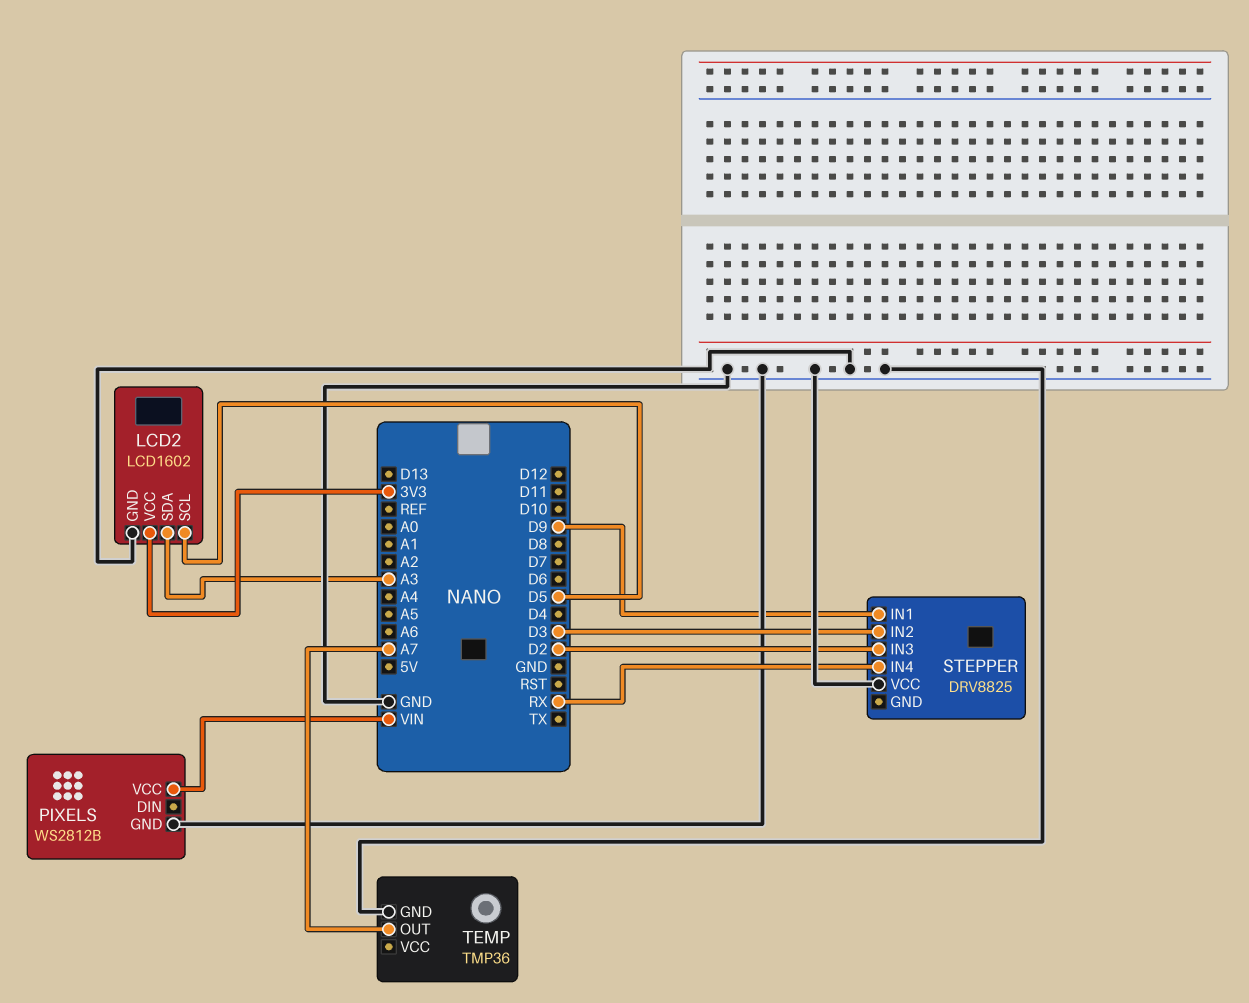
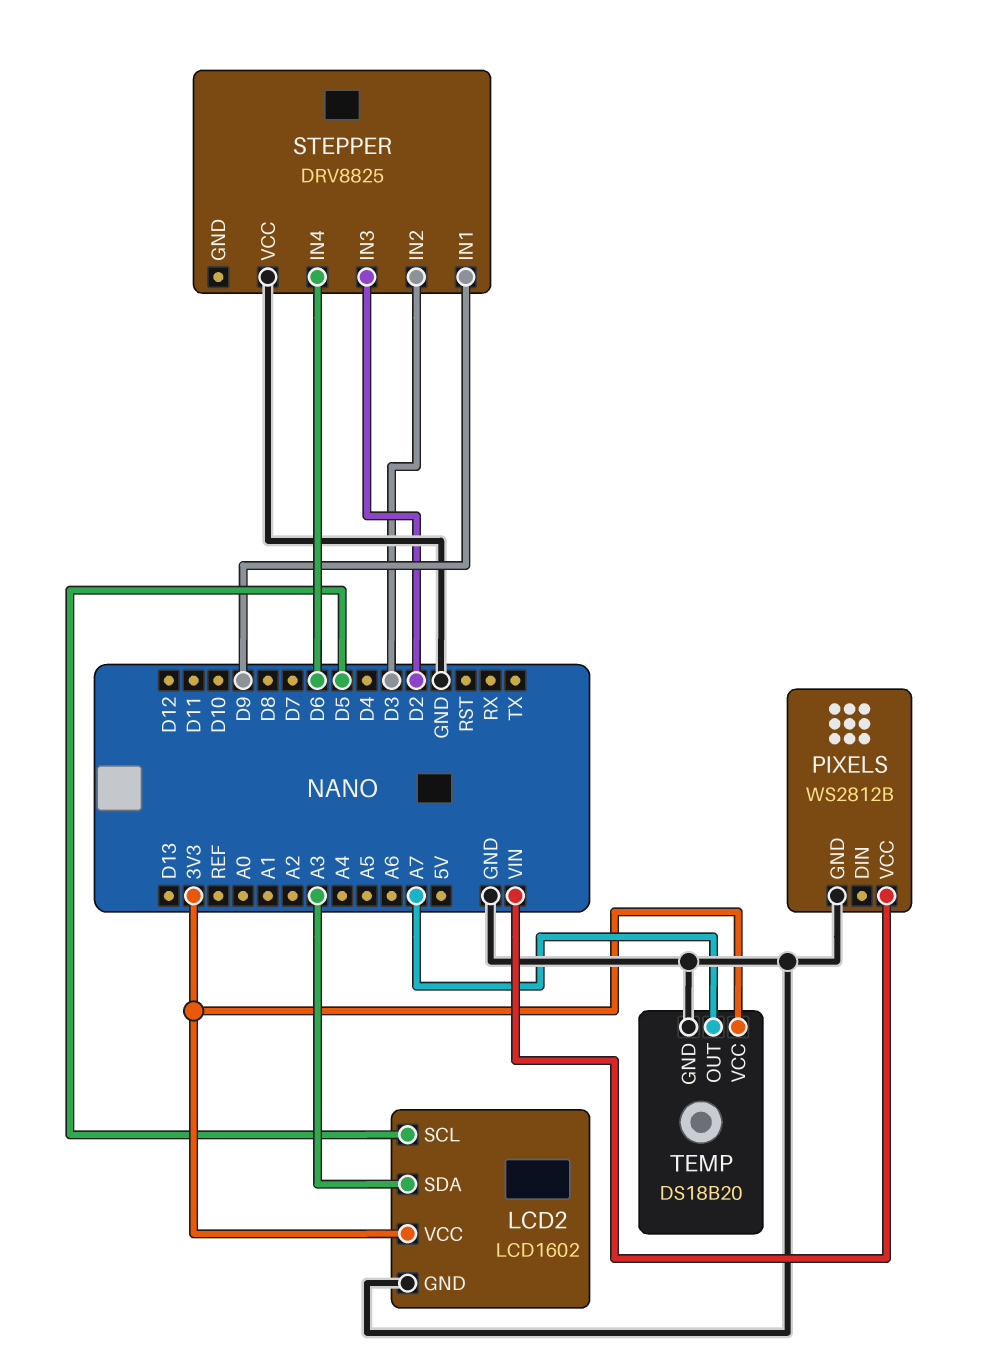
STEPPER pin IN4: RX -> D6
TEMP: TMP36 -> DS18B20
TEMP pin VCC: none -> 3V3

